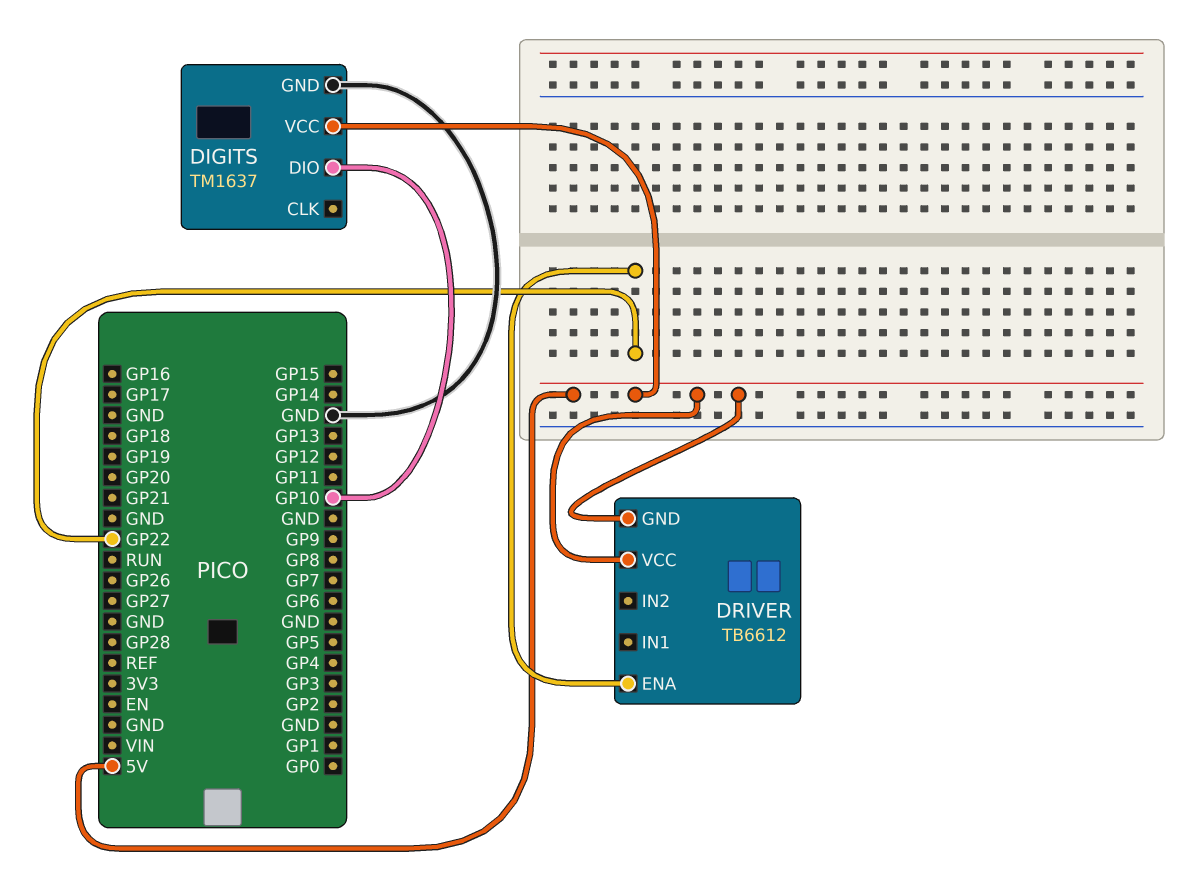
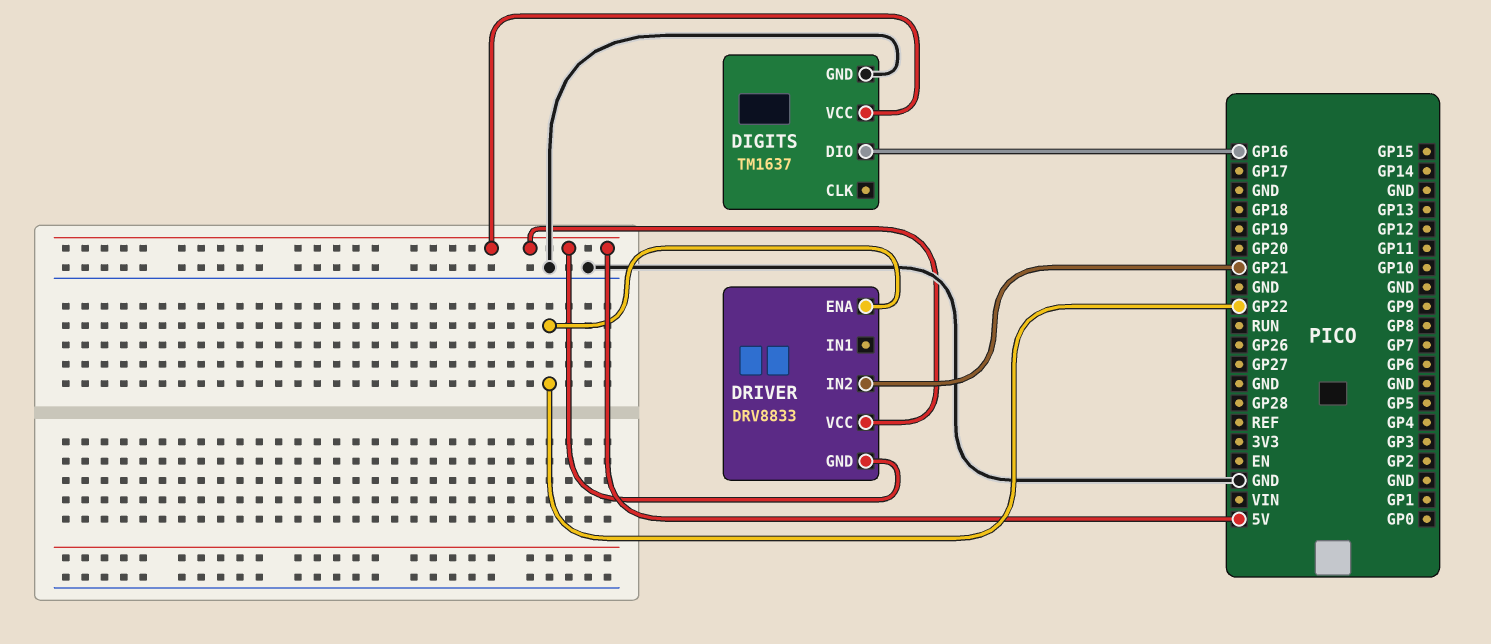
DIGITS pin DIO: GP10 -> GP16
DRIVER: TB6612 -> DRV8833
DRIVER pin IN2: none -> GP21

